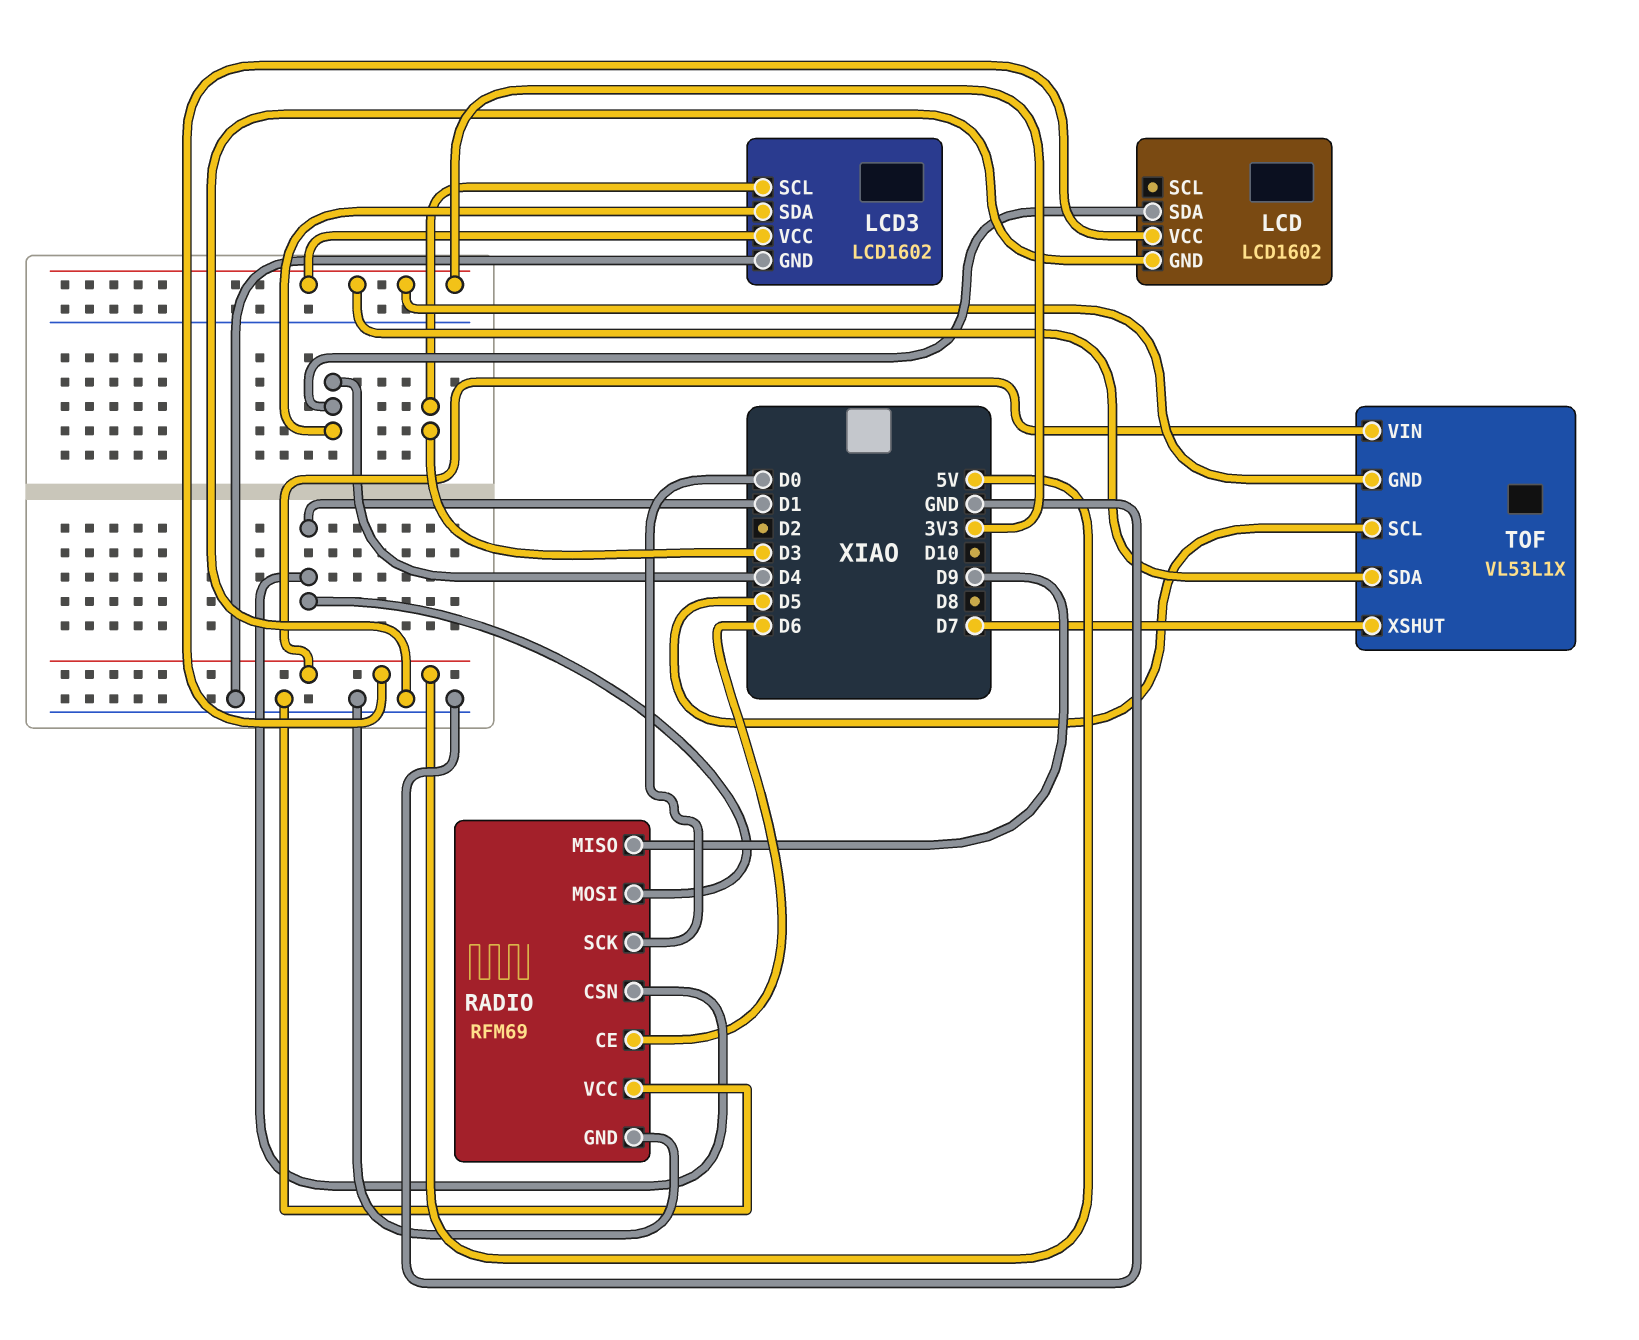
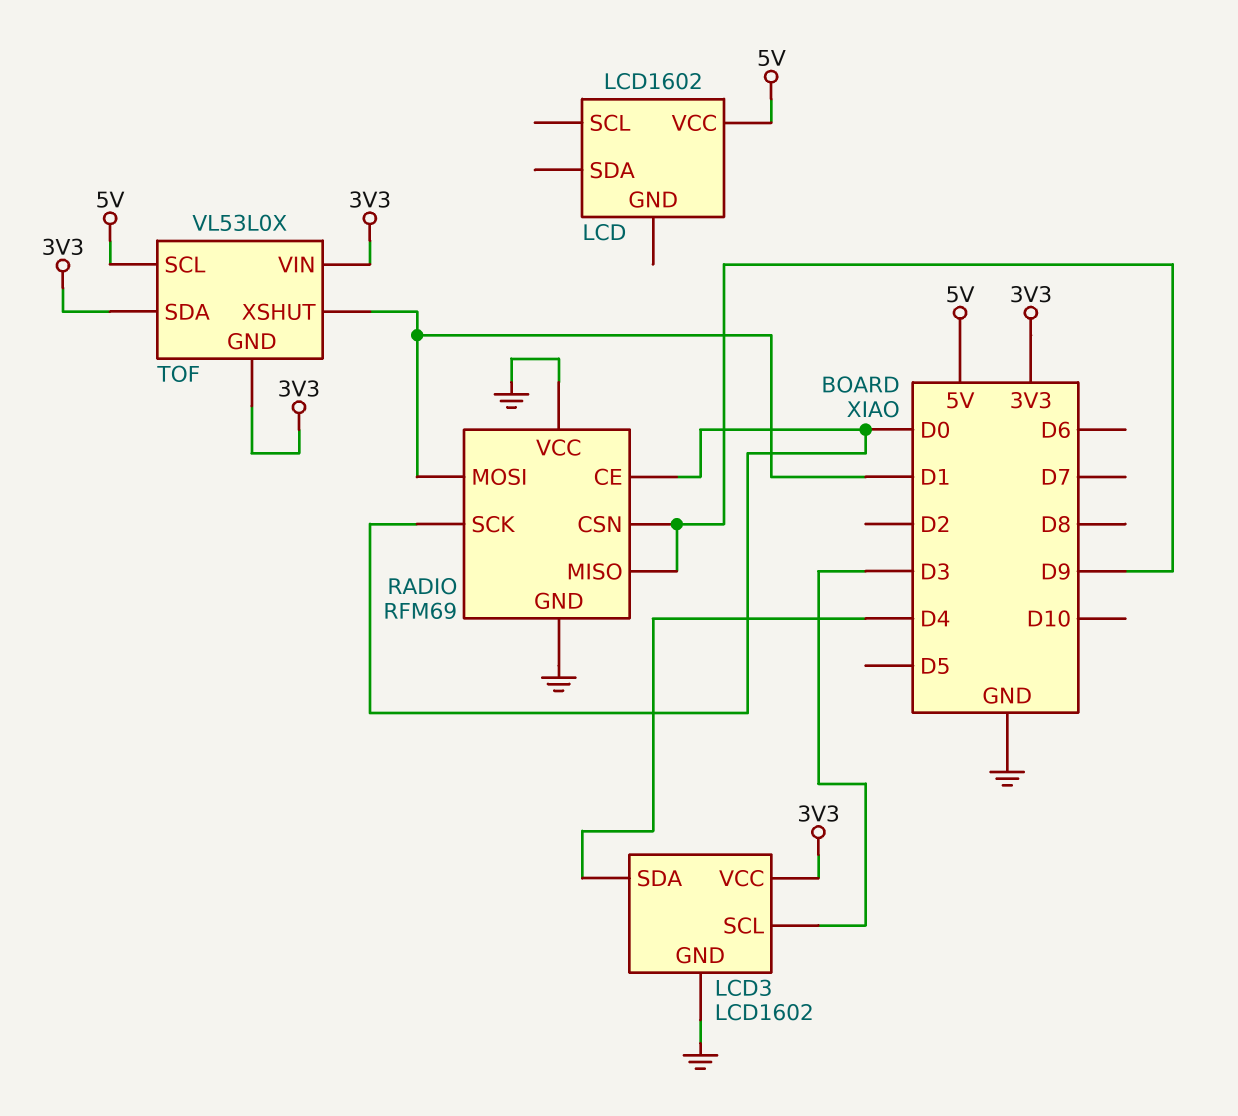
LCD pin GND: GND -> none
LCD pin SDA: D4 -> none
RADIO pin CE: D6 -> D0
RADIO pin CSN: D1 -> D9
TOF: VL53L1X -> VL53L0X
TOF pin SCL: D5 -> 5V
TOF pin VIN: 5V -> 3V3
TOF pin XSHUT: D7 -> D1

